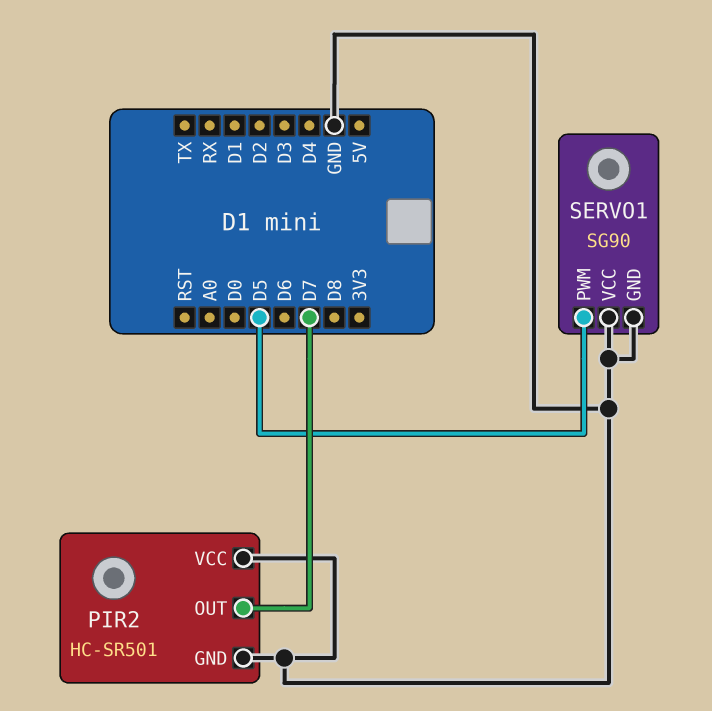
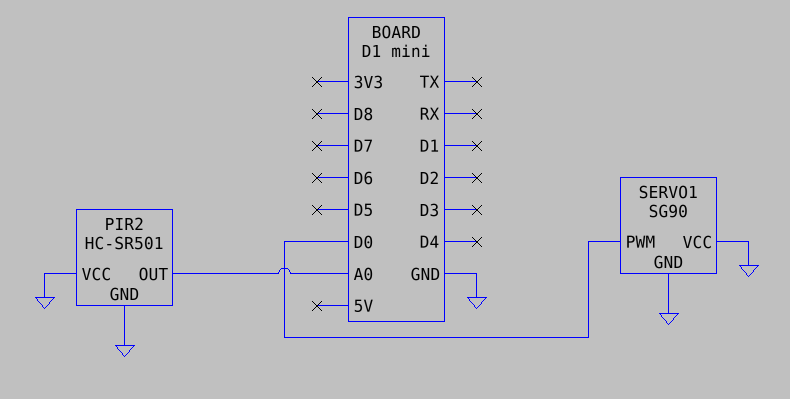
PIR2 pin OUT: D7 -> A0
SERVO1 pin PWM: D5 -> D0

